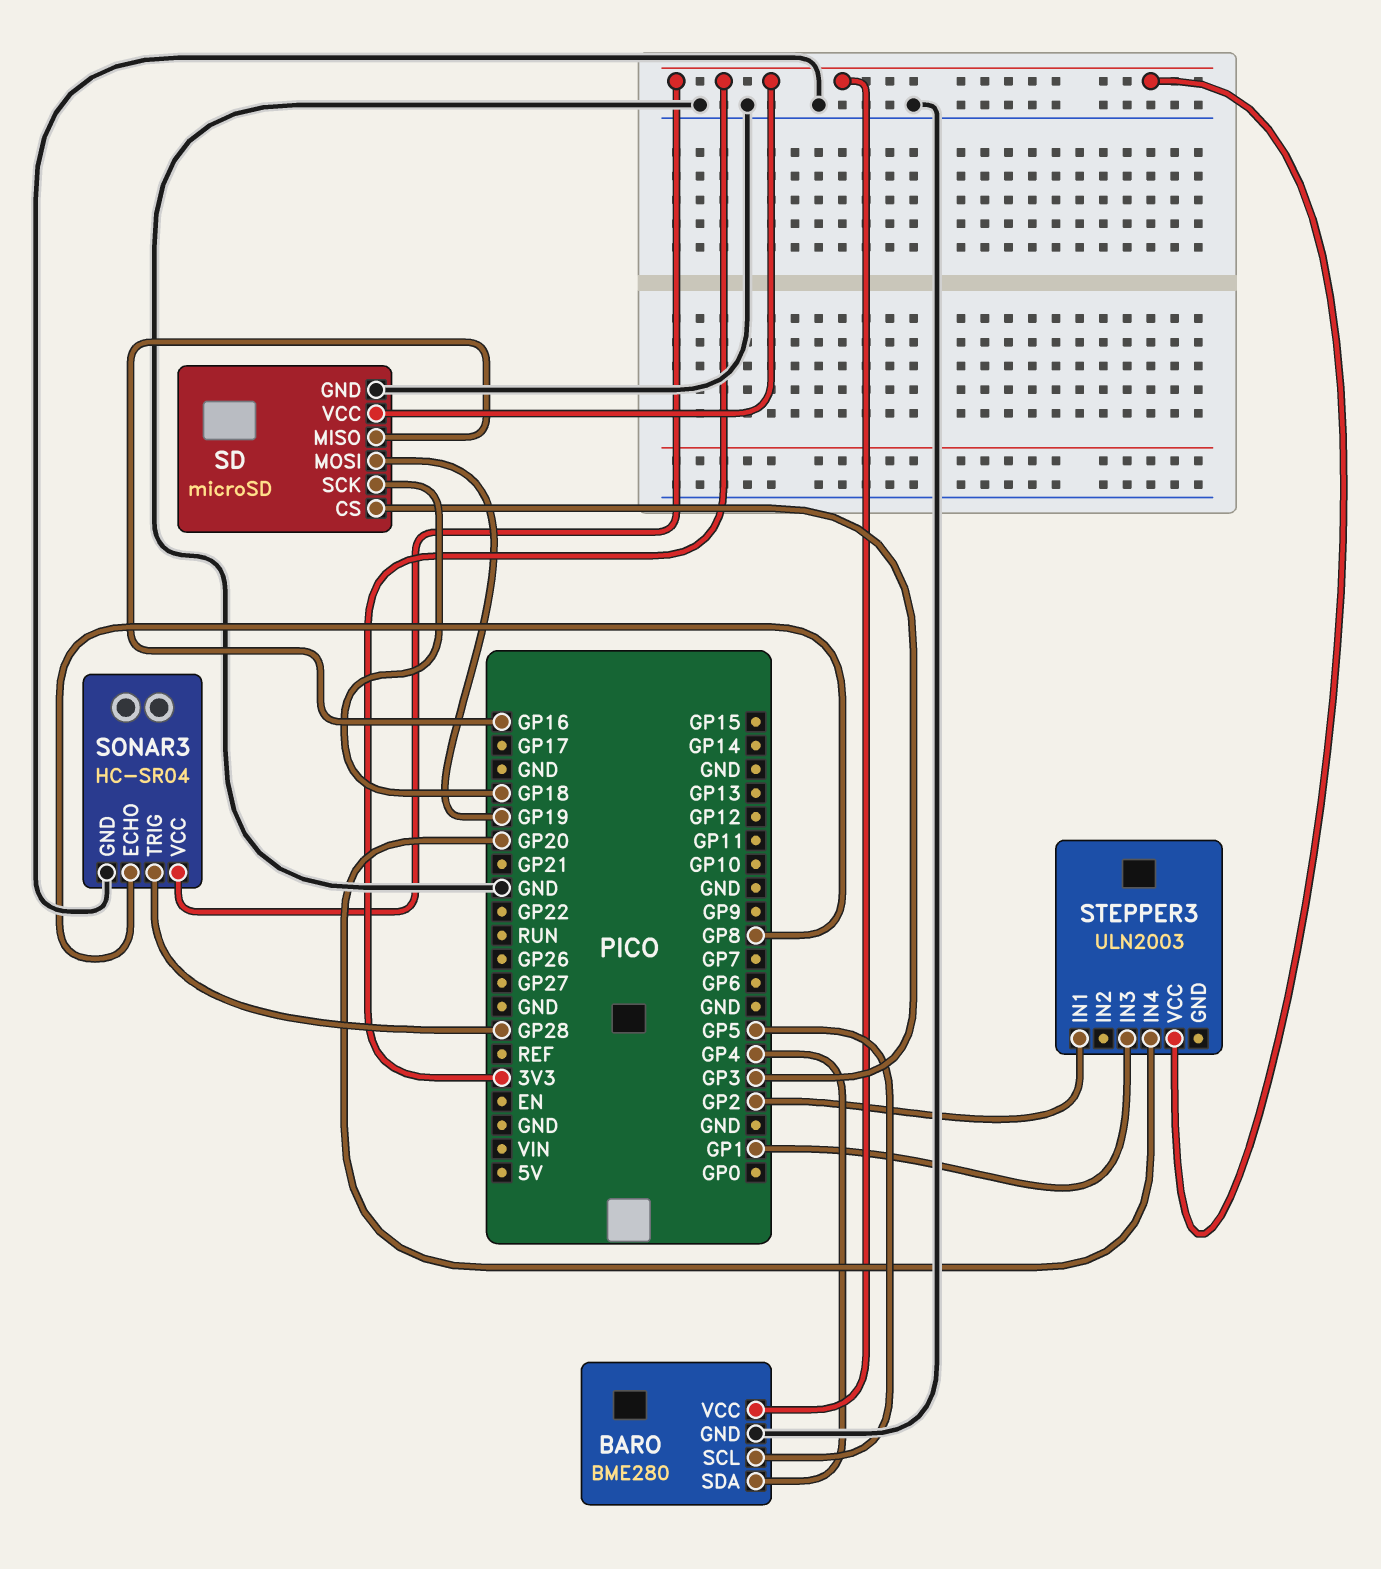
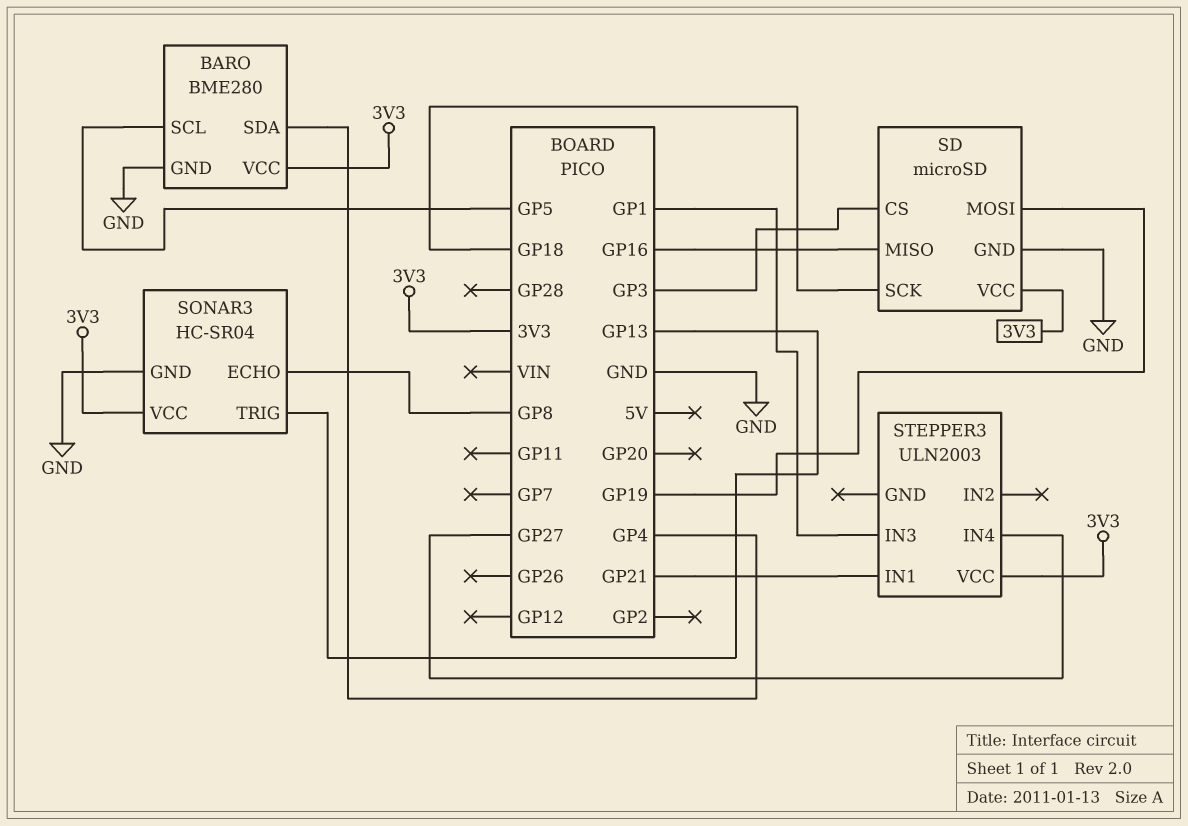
SONAR3 pin TRIG: GP28 -> GP13
STEPPER3 pin IN1: GP2 -> GP21
STEPPER3 pin IN4: GP20 -> GP27

